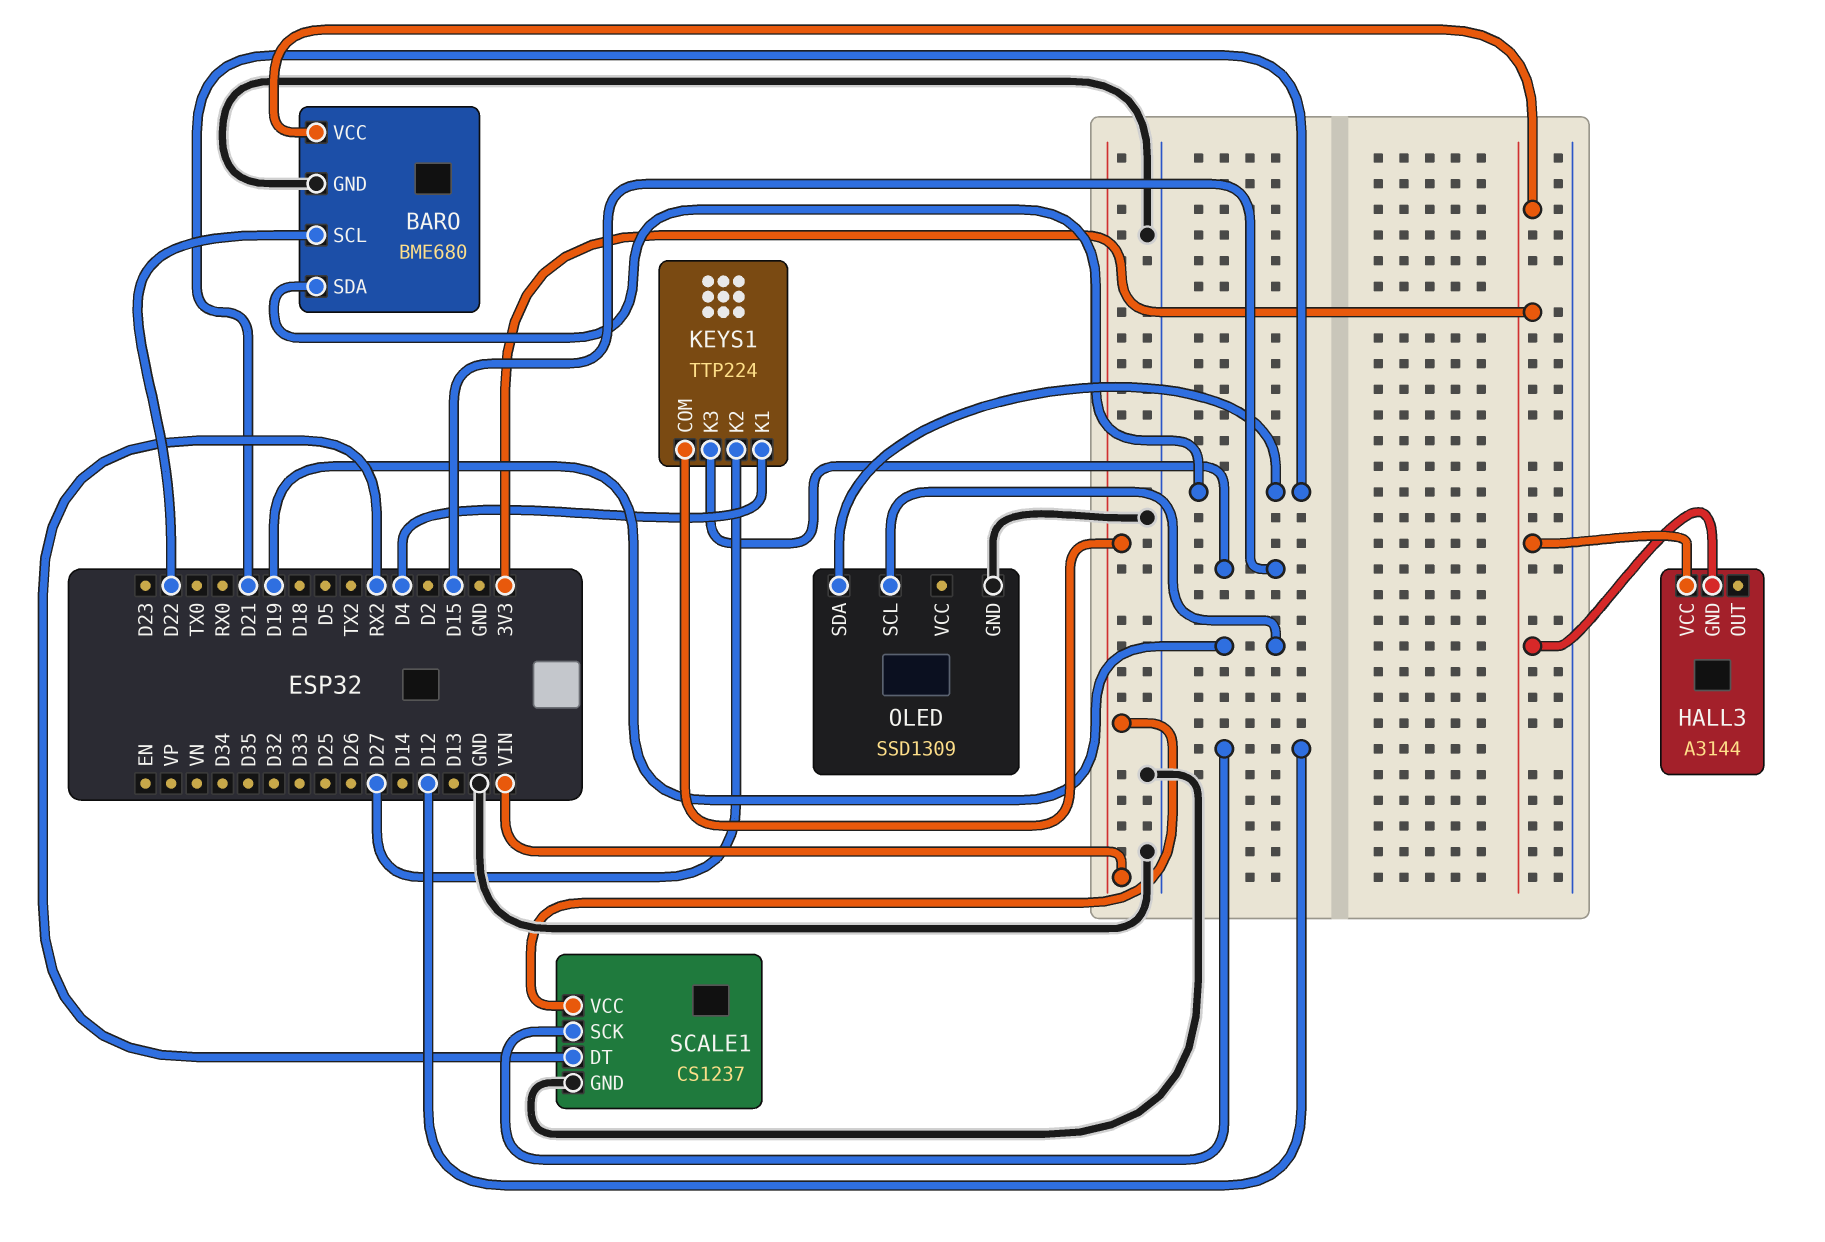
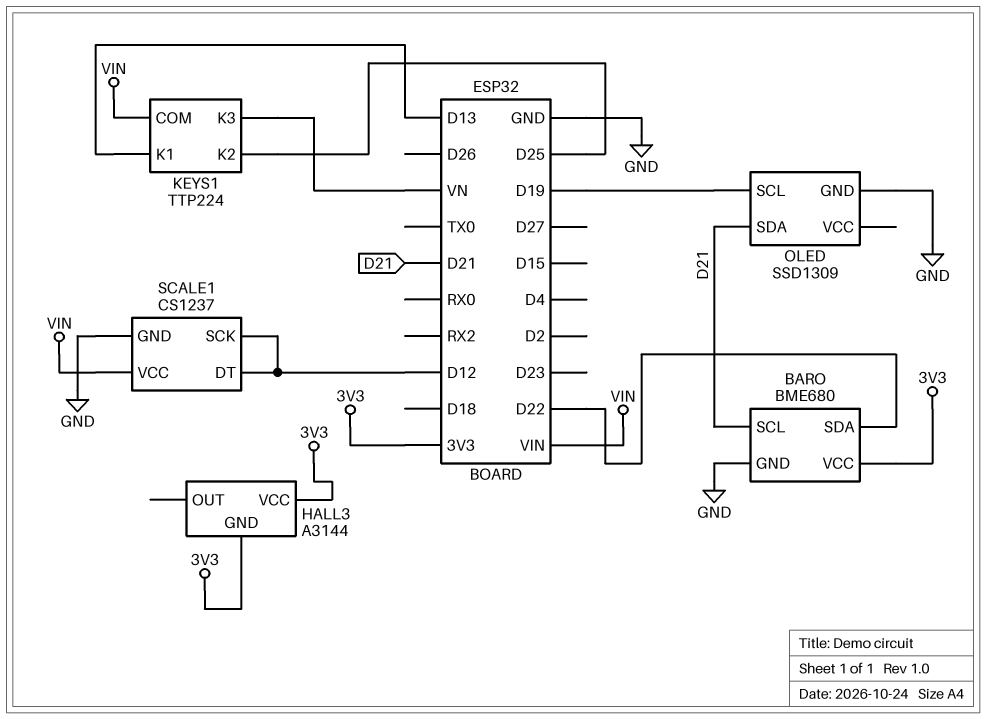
BARO pin SCL: D22 -> D21
BARO pin SDA: D21 -> D22
KEYS1 pin K1: D4 -> D13
KEYS1 pin K2: D27 -> D25
KEYS1 pin K3: D15 -> VN
SCALE1 pin DT: RX2 -> D12

